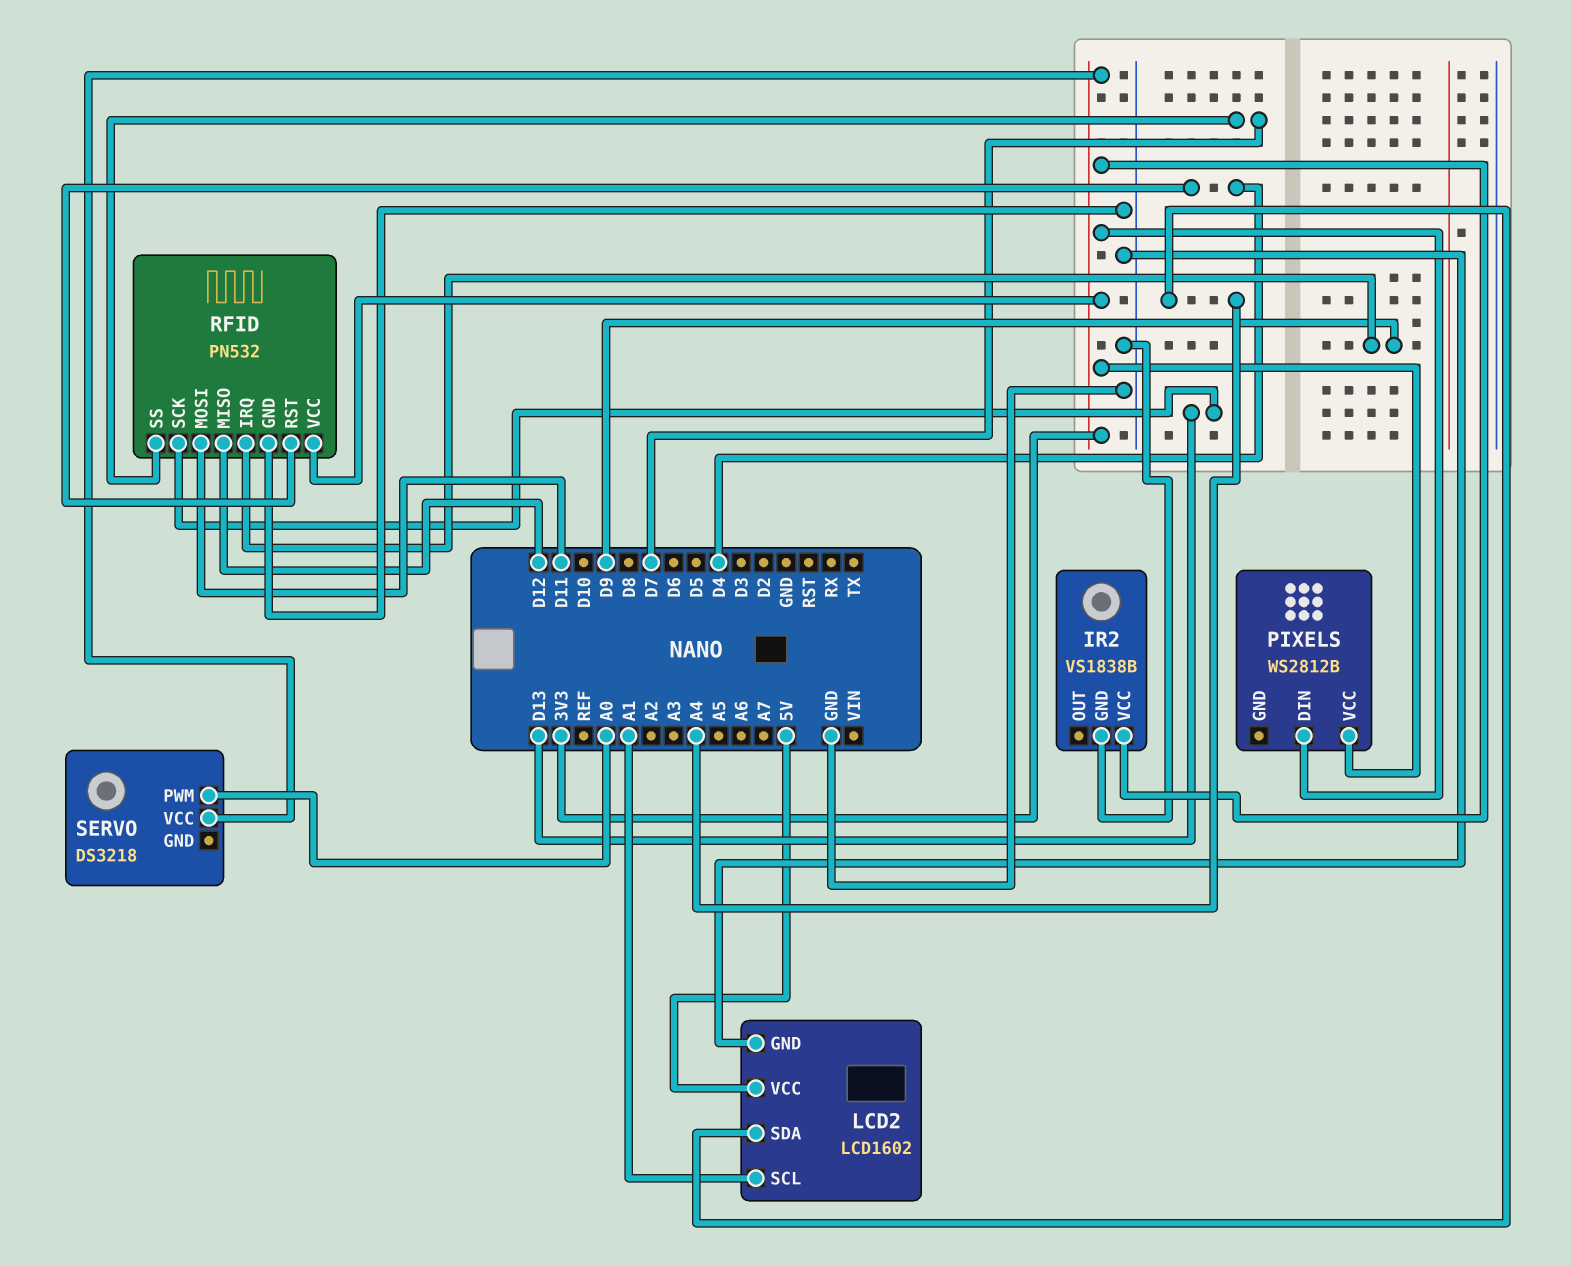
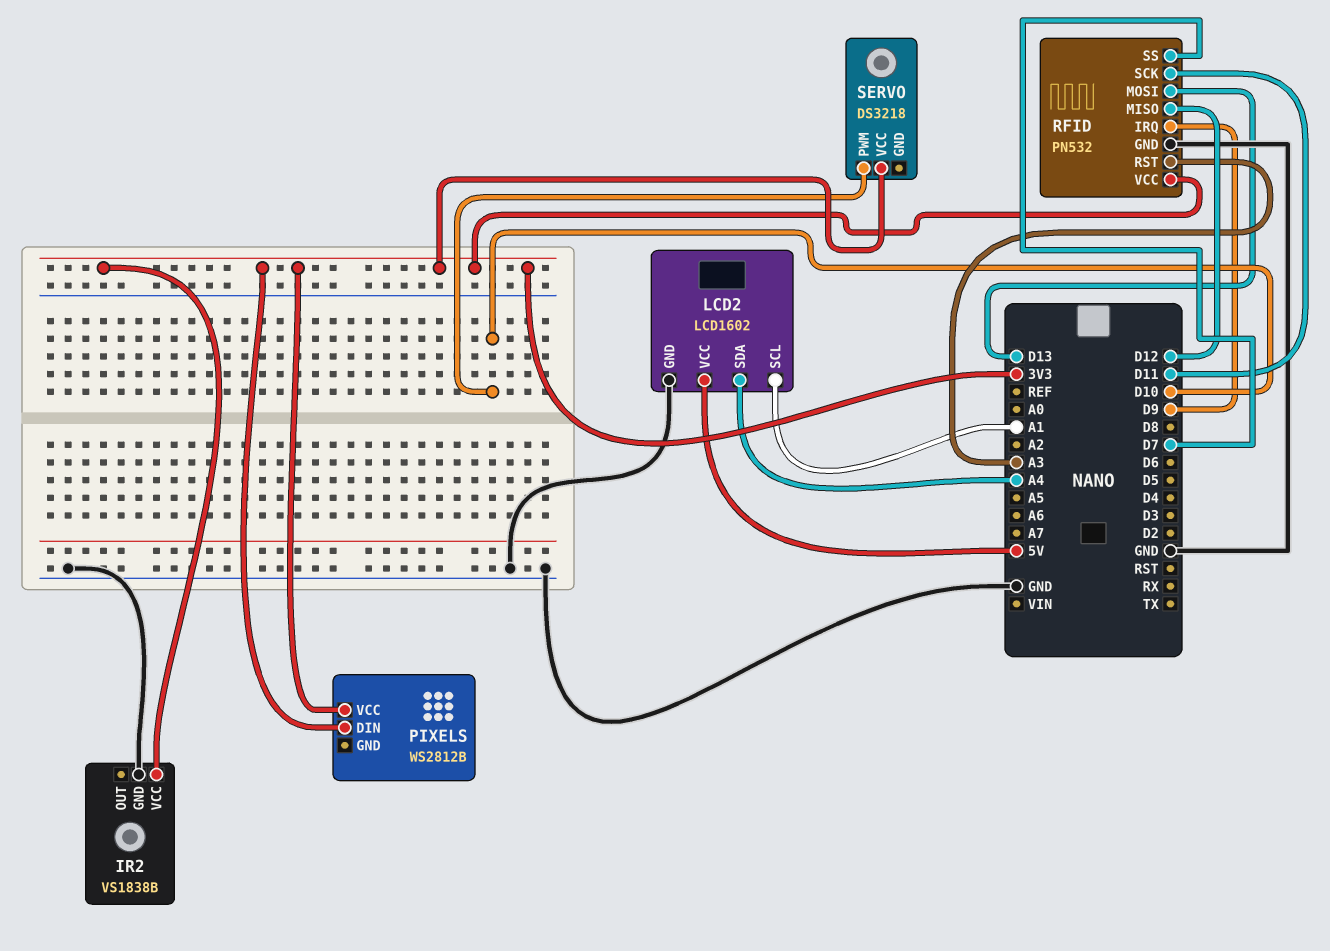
RFID pin MOSI: D11 -> D13
RFID pin RST: D4 -> A3
RFID pin SCK: D13 -> D11
SERVO pin PWM: A0 -> D10

